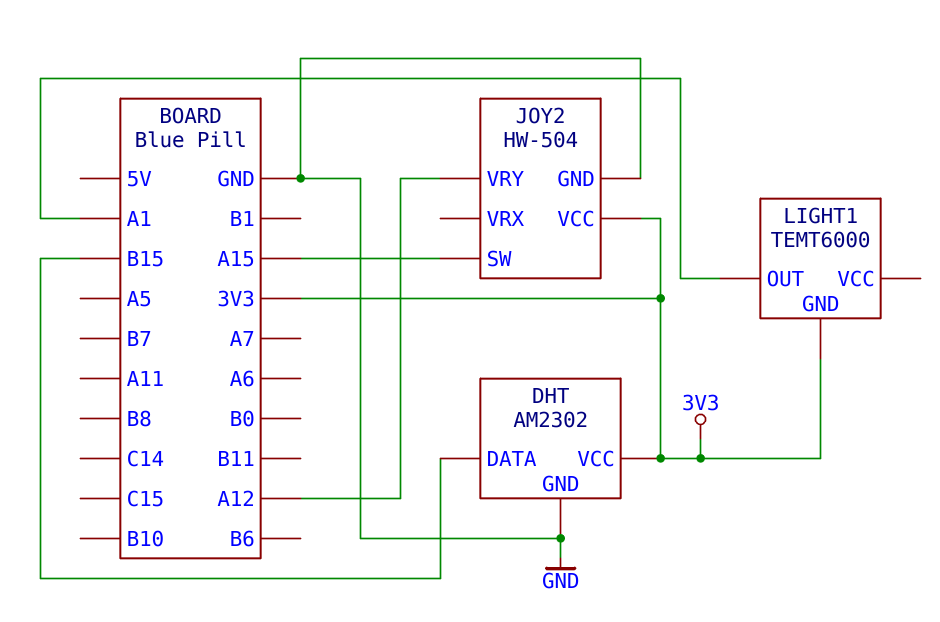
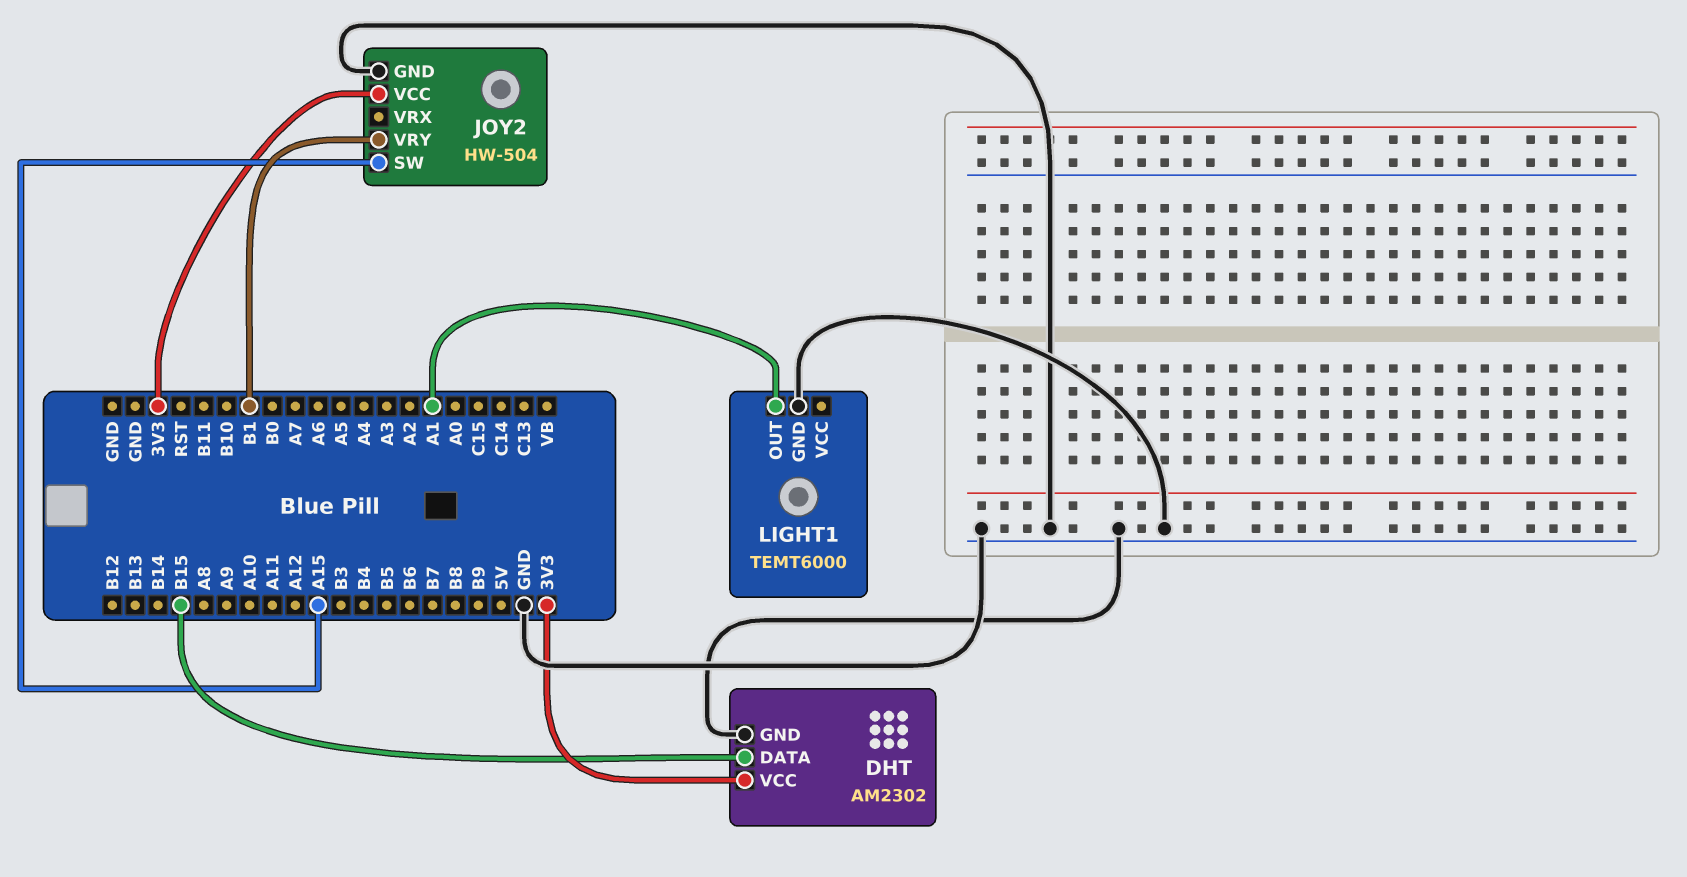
JOY2 pin VRY: A12 -> B1
LIGHT1 pin GND: 3V3 -> GND

